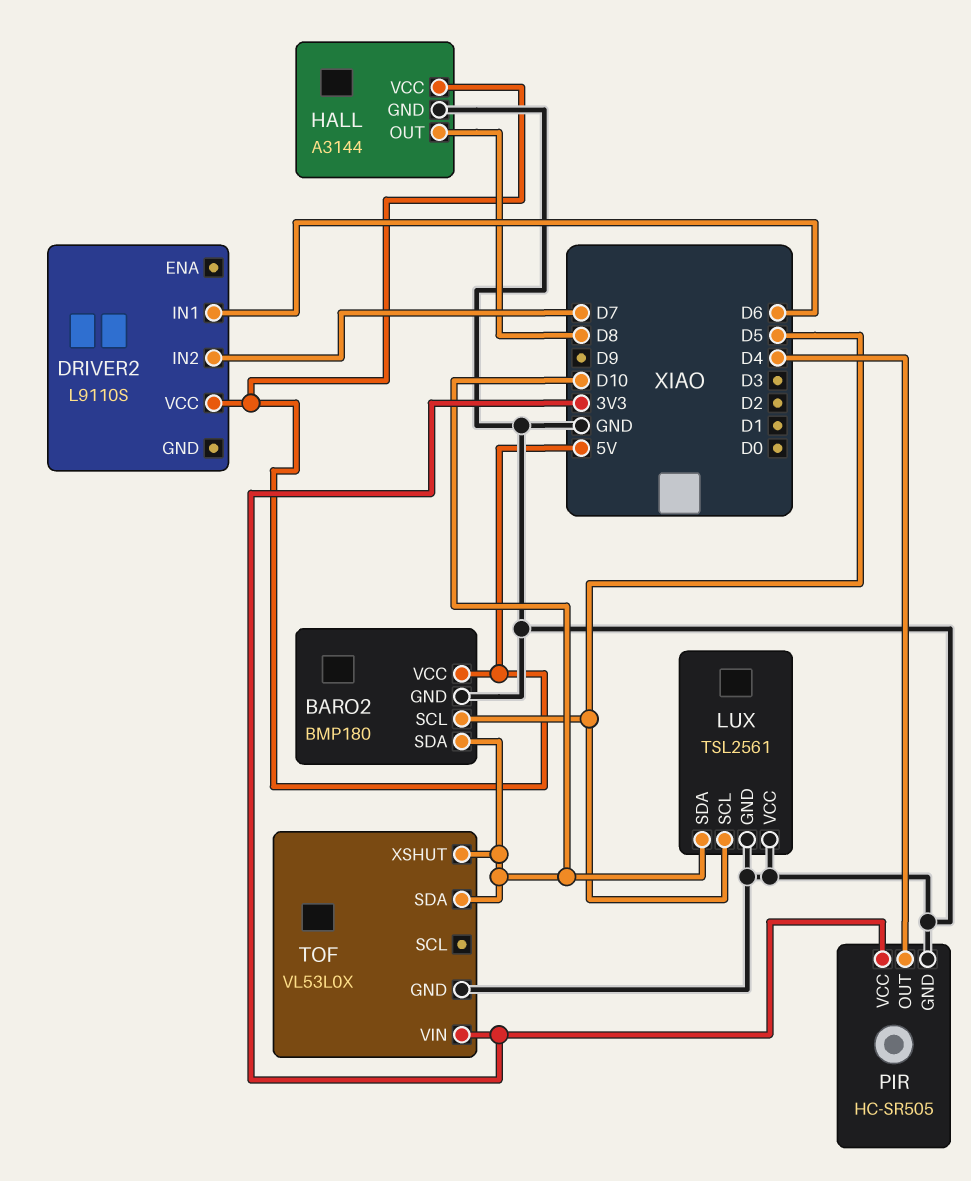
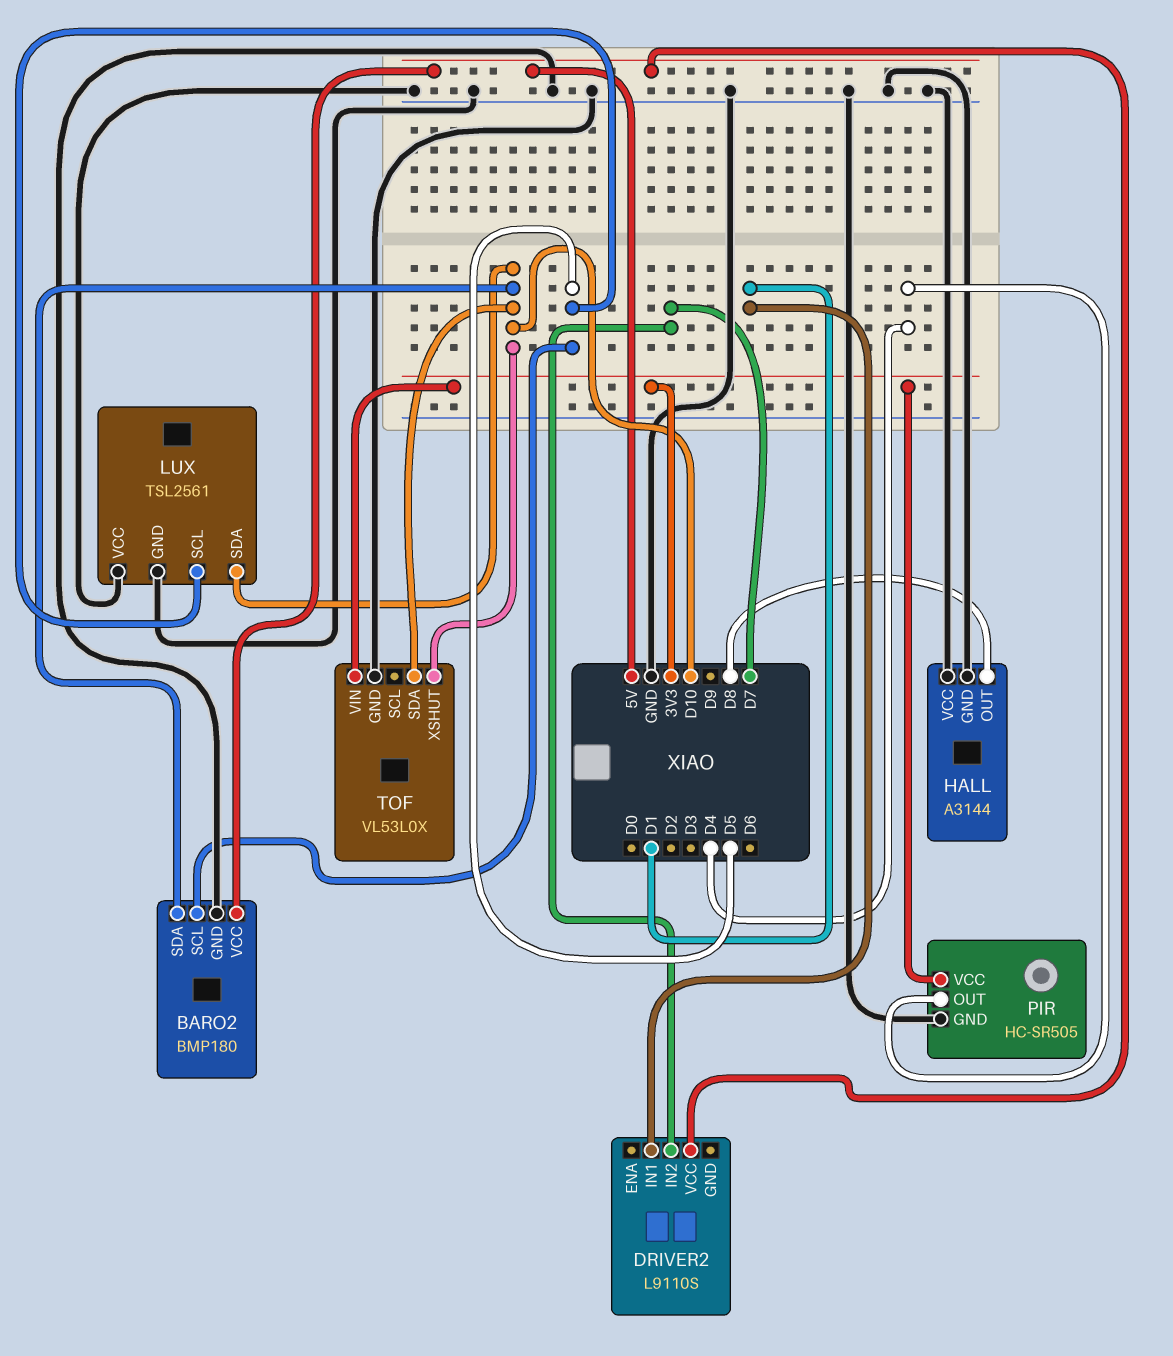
DRIVER2 pin IN1: D6 -> D1
HALL pin VCC: 5V -> GND

